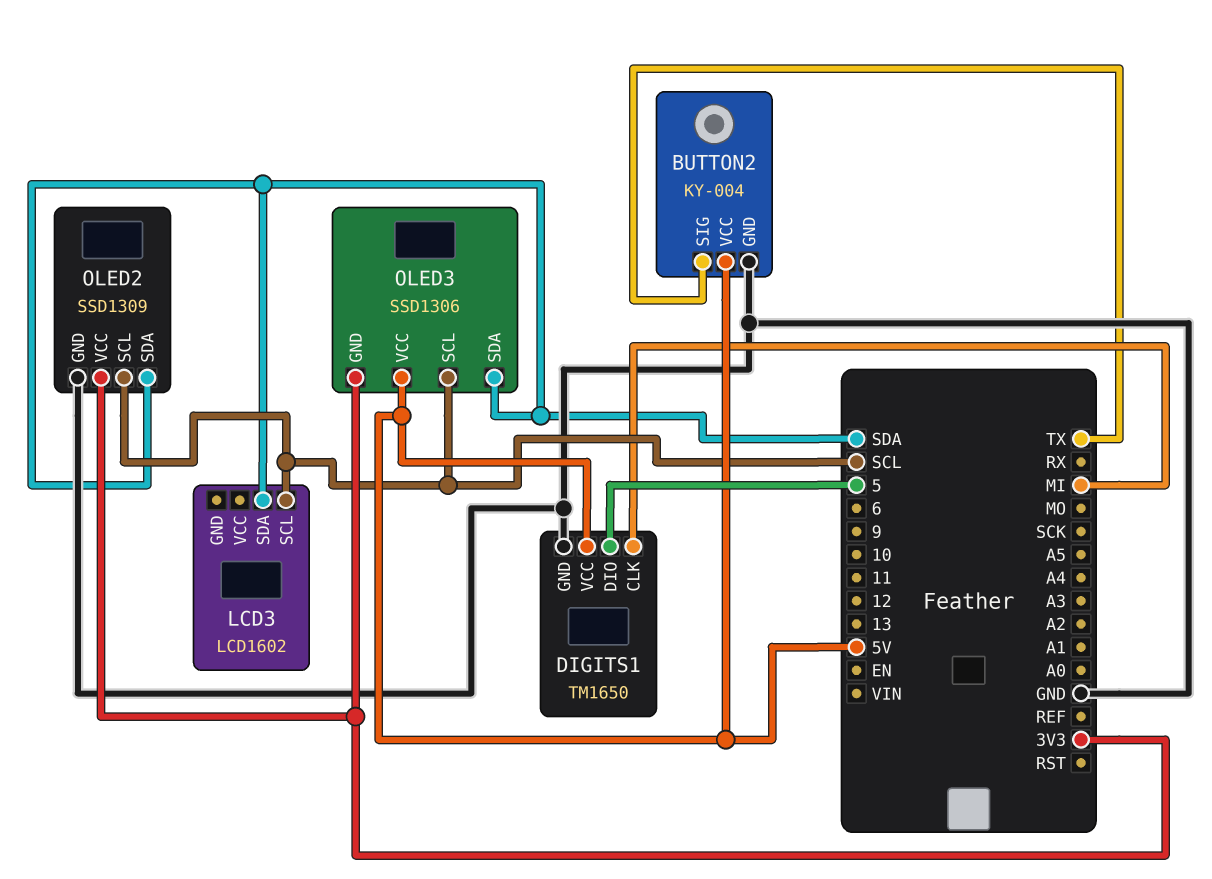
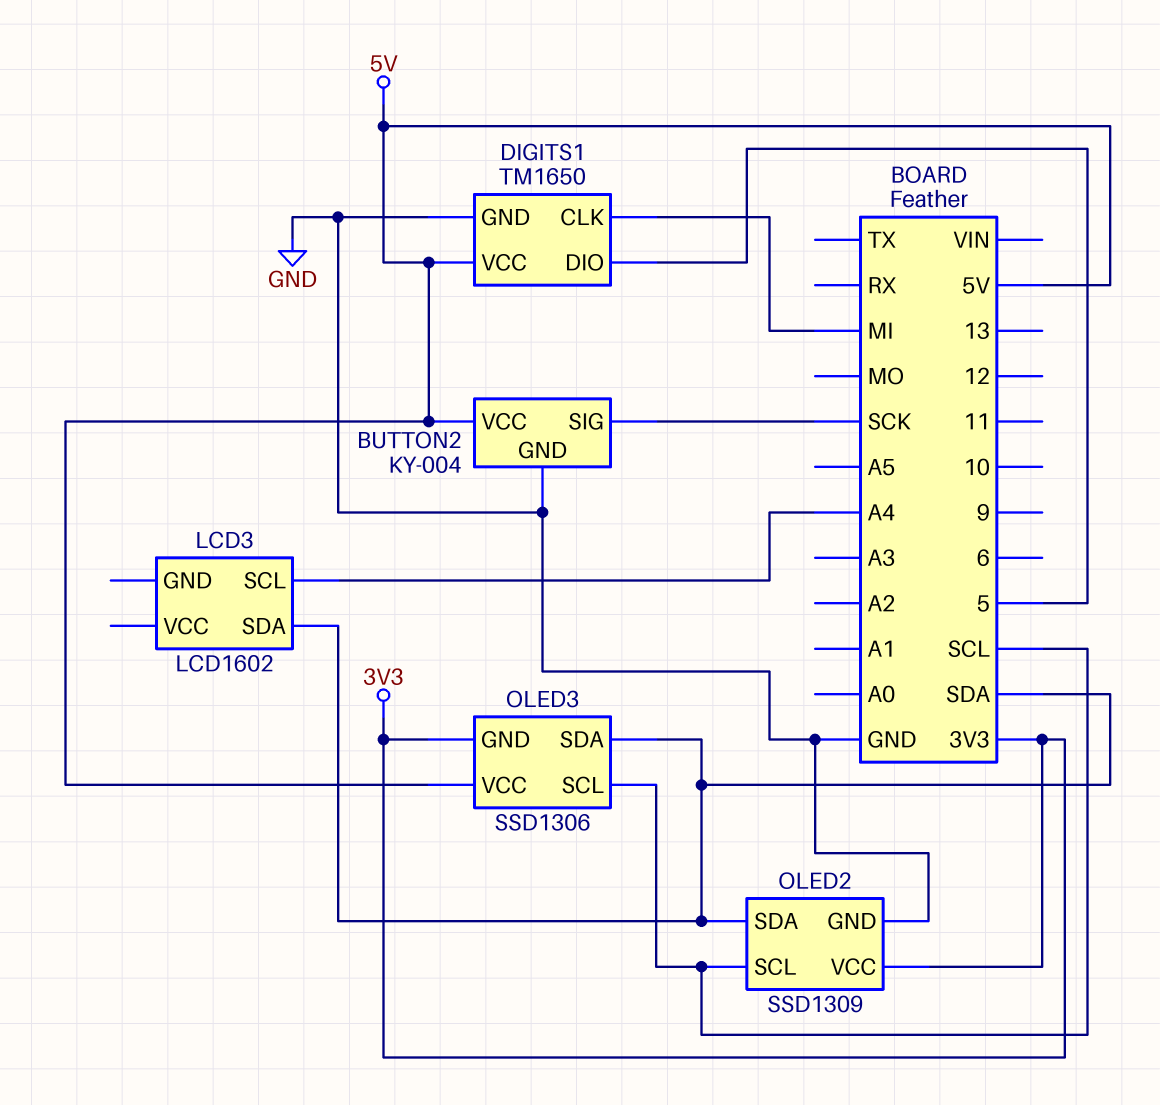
BUTTON2 pin SIG: TX -> SCK
LCD3 pin SCL: SCL -> A4

